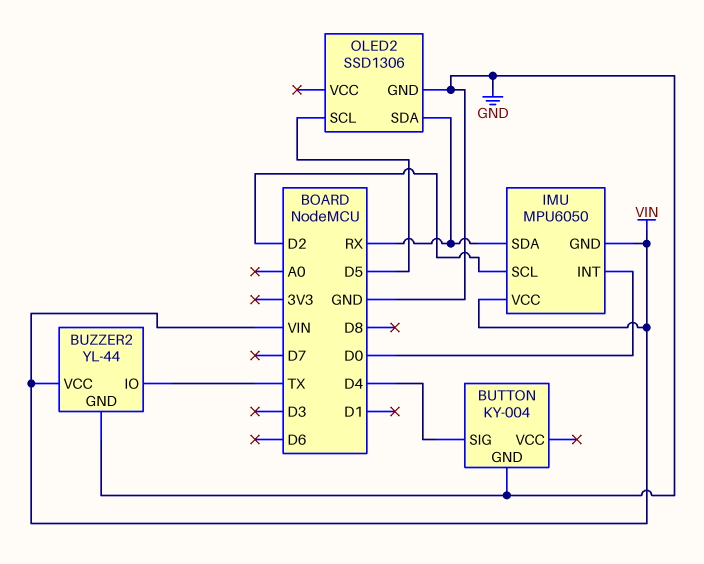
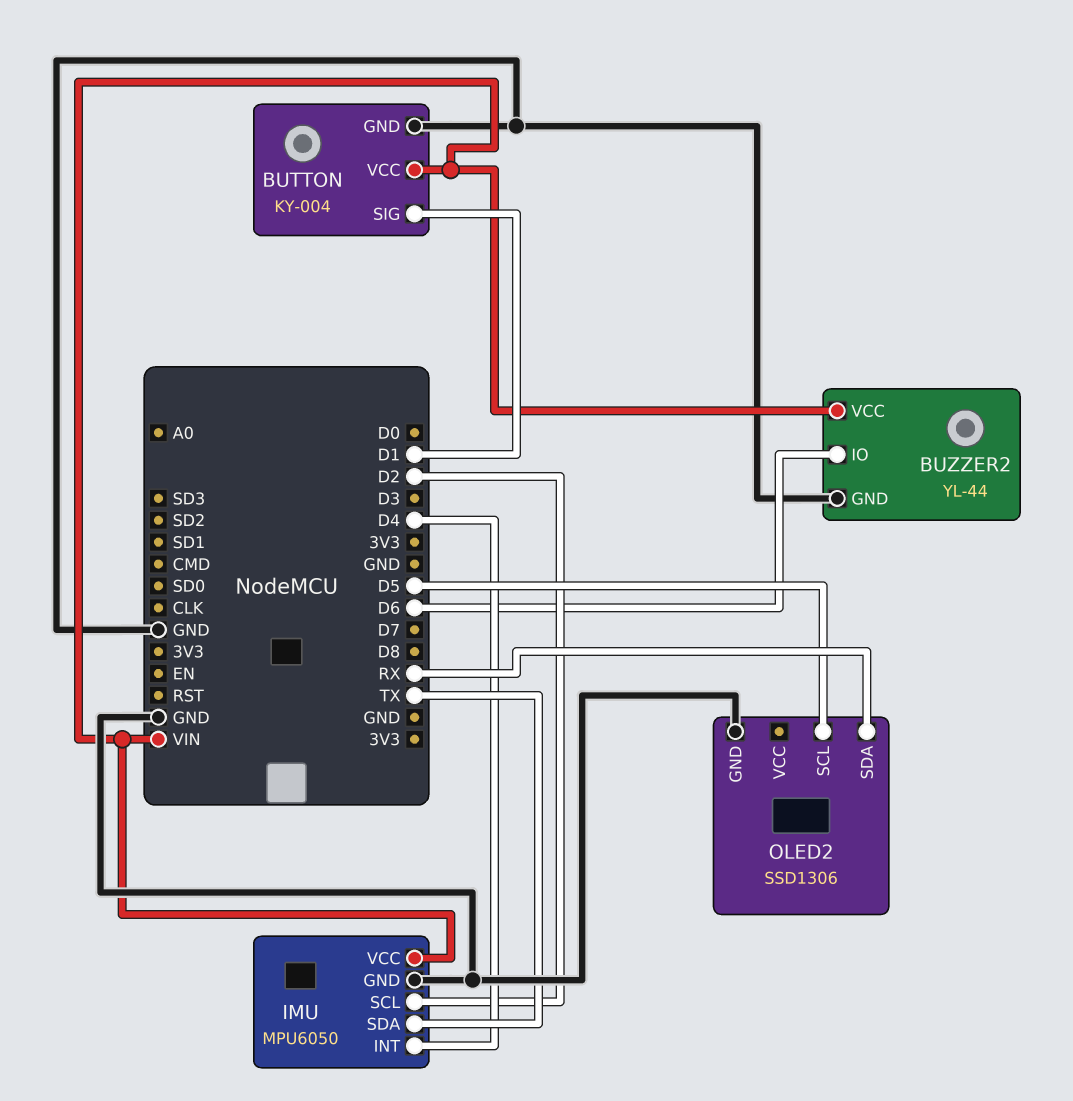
BUTTON pin SIG: D4 -> D1
BUTTON pin VCC: none -> VIN
BUZZER2 pin IO: TX -> D6
IMU pin GND: VIN -> GND
IMU pin INT: D0 -> D4
IMU pin SDA: RX -> TX

